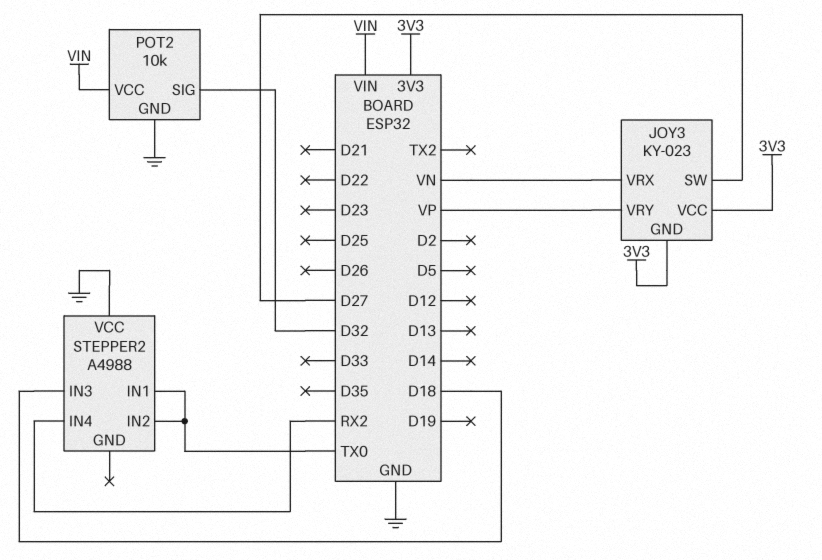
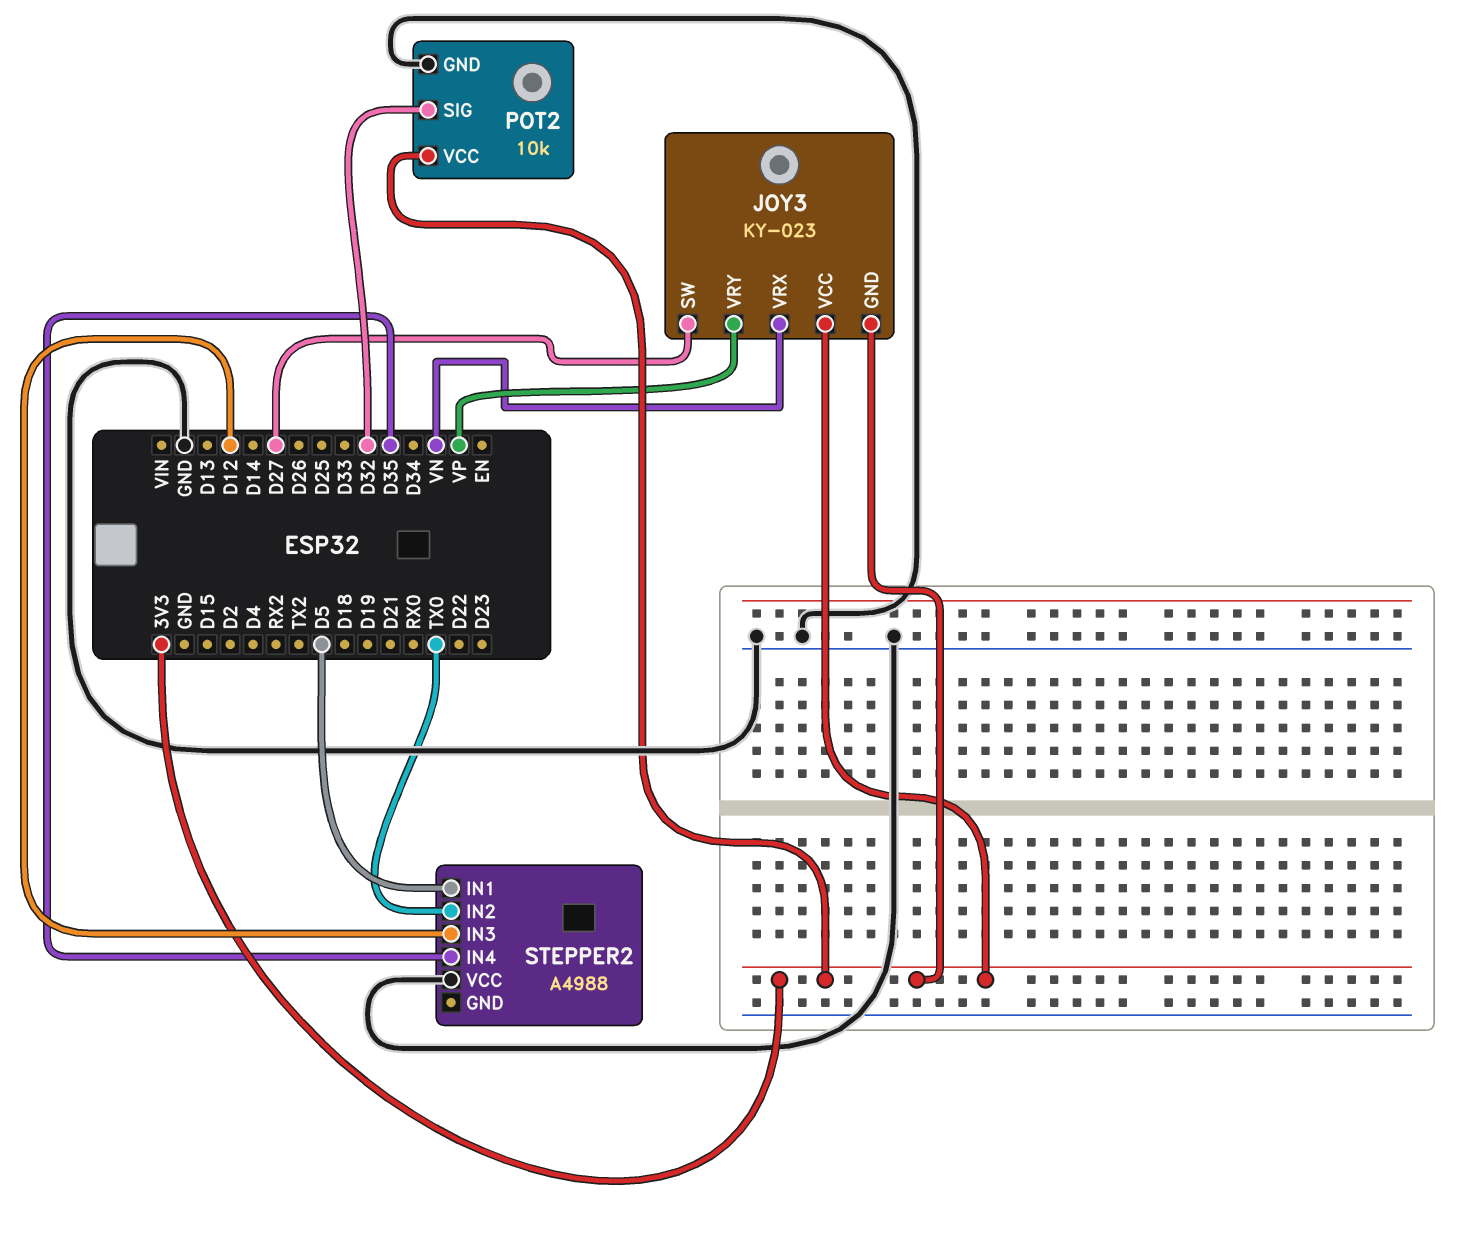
POT2 pin VCC: VIN -> 3V3
STEPPER2 pin IN1: TX0 -> D5
STEPPER2 pin IN3: D18 -> D12
STEPPER2 pin IN4: RX2 -> D35

